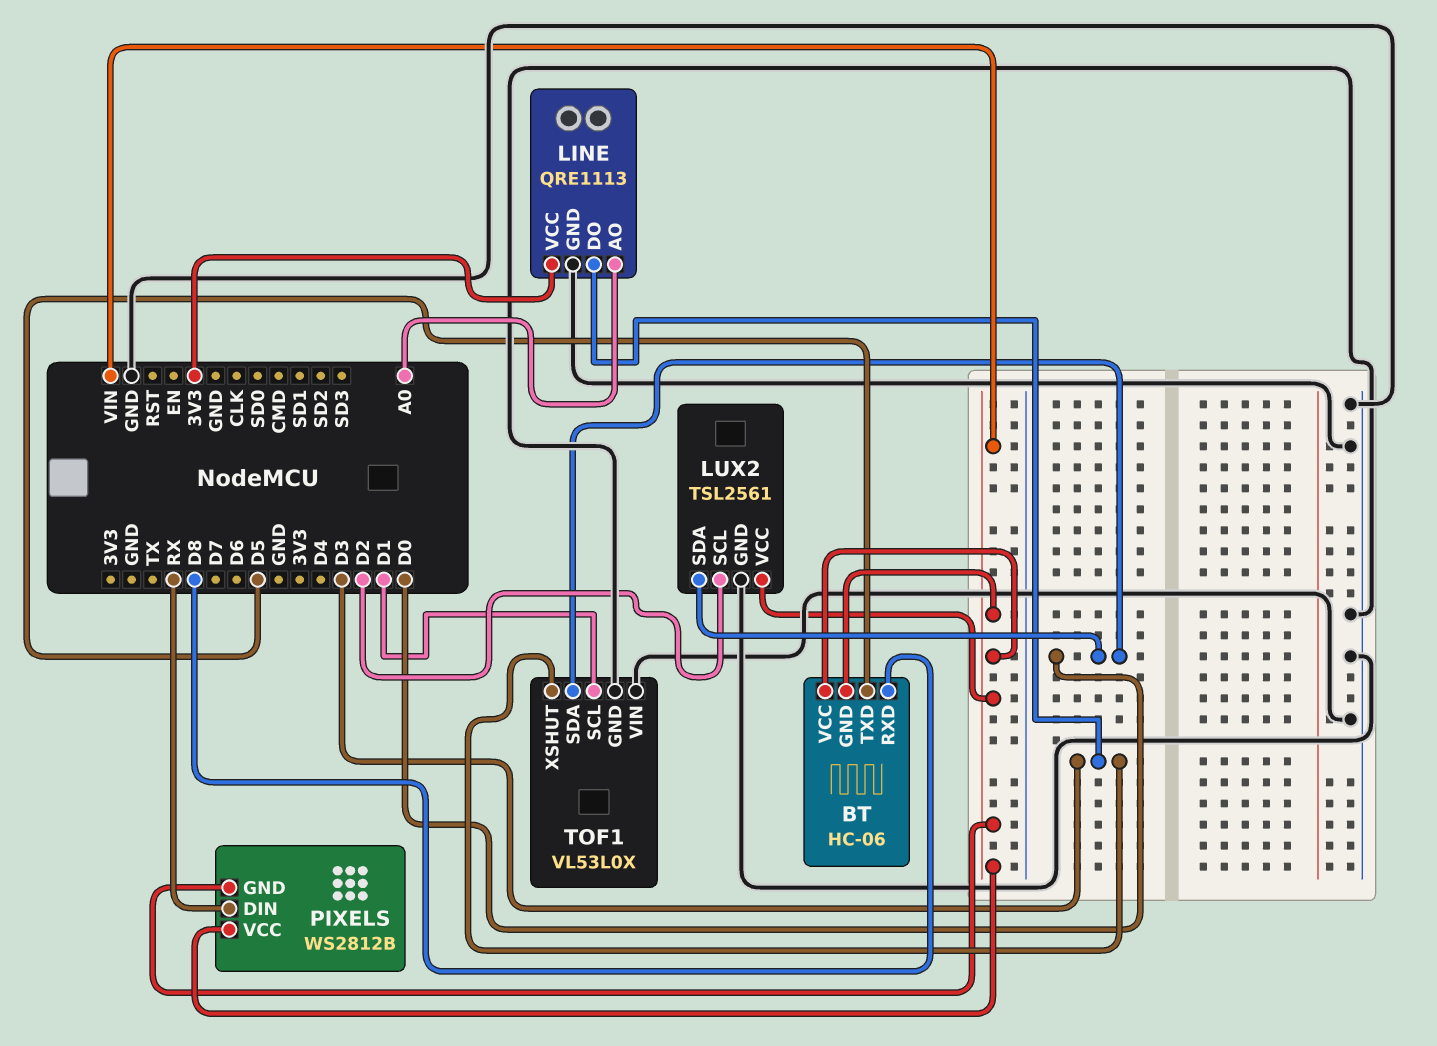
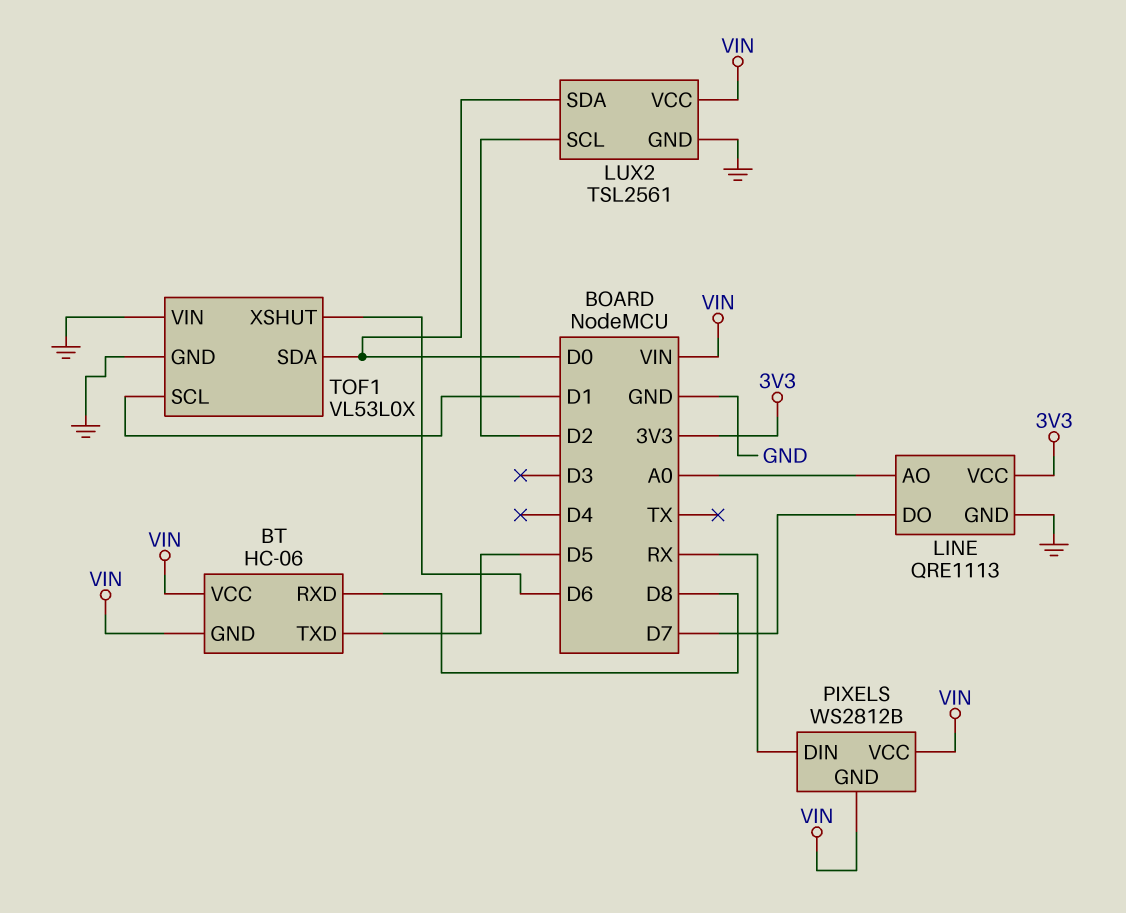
LINE pin DO: D3 -> D7
TOF1 pin XSHUT: D3 -> D6

